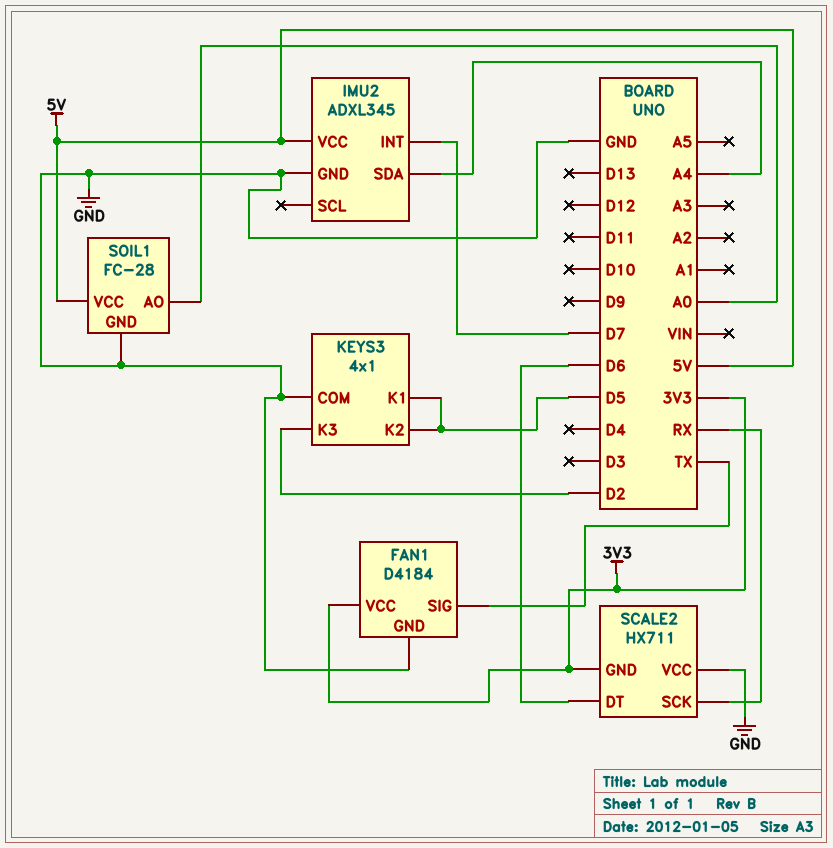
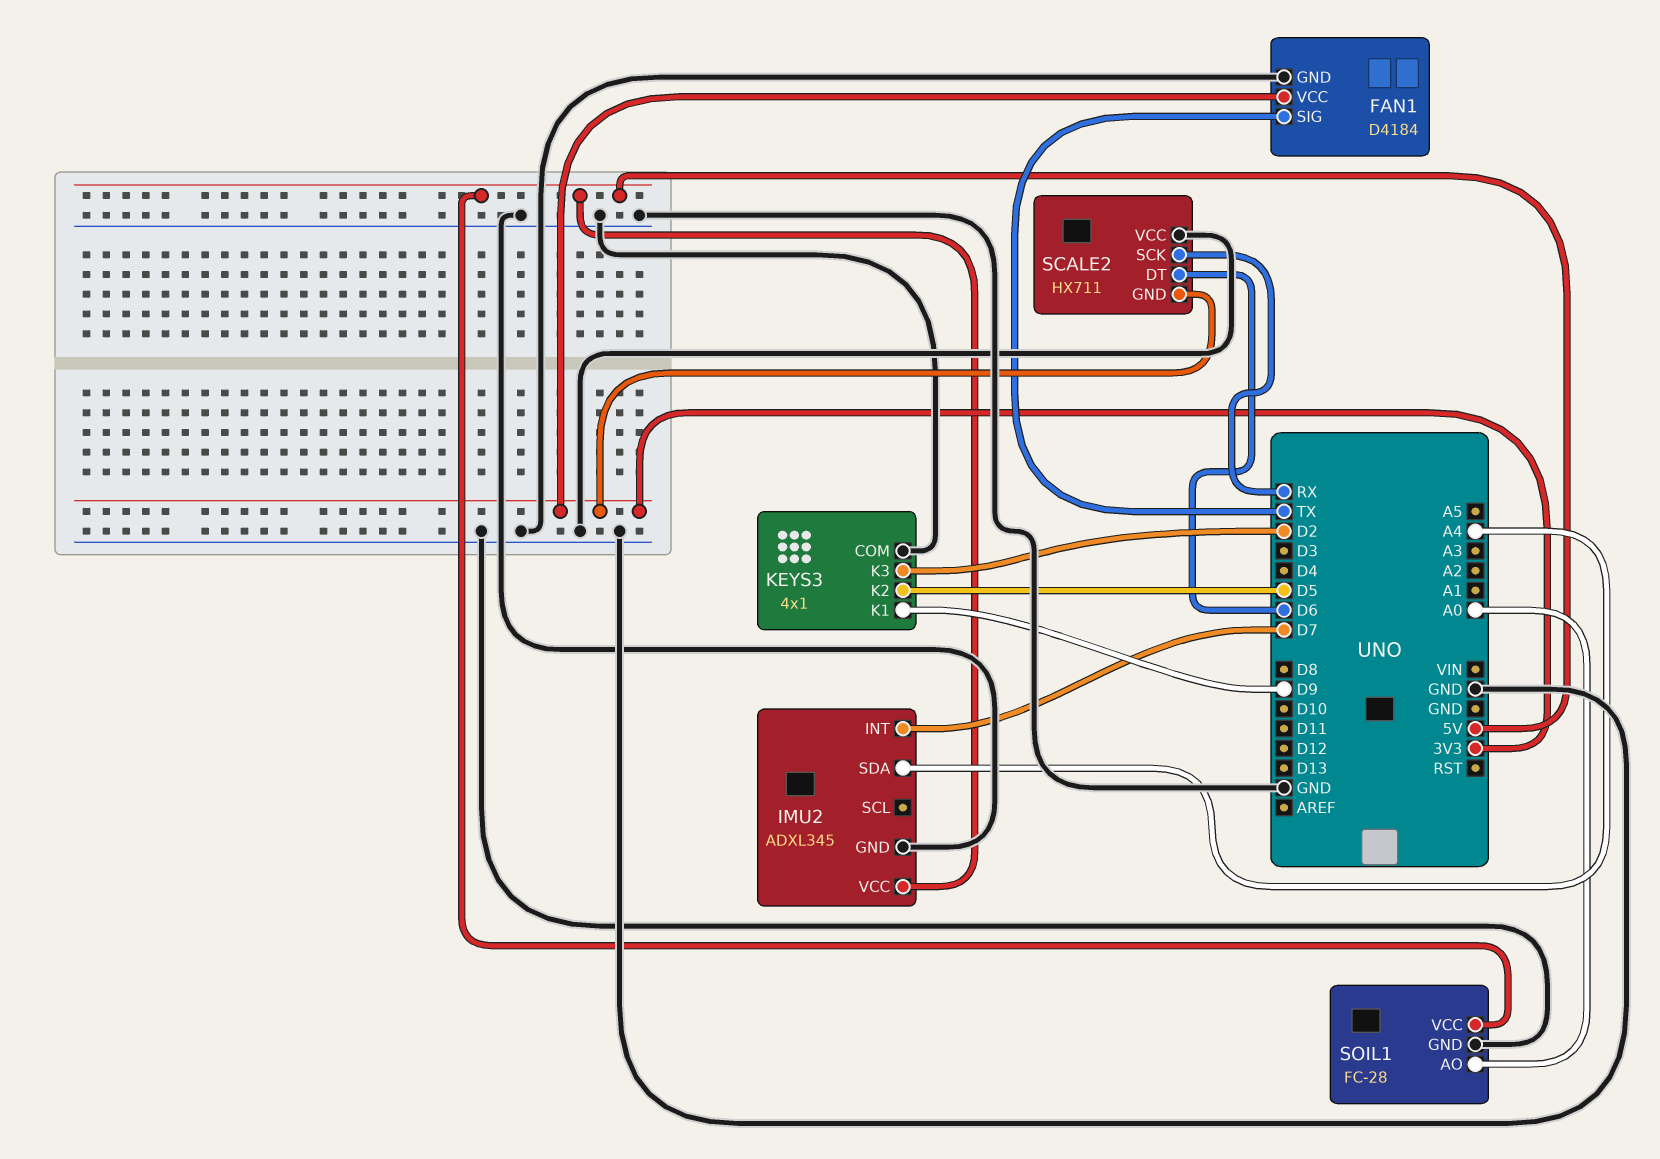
KEYS3 pin K1: D5 -> D9

